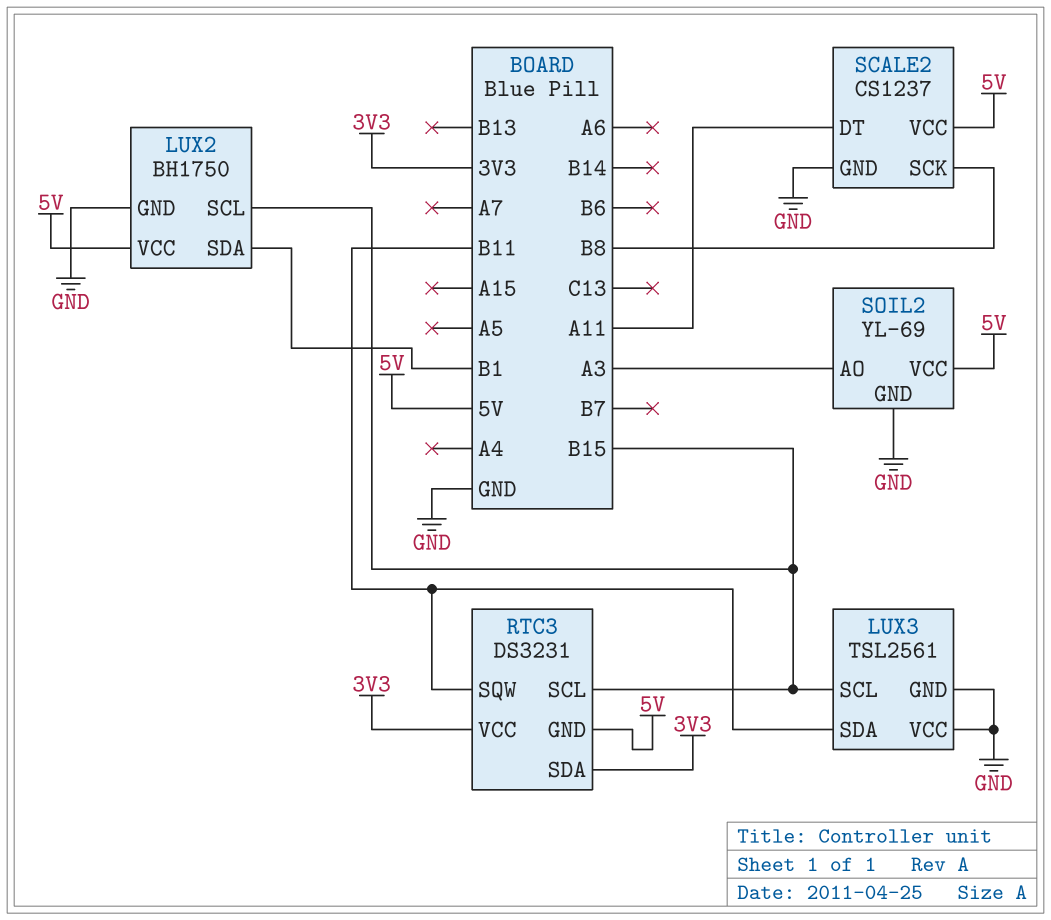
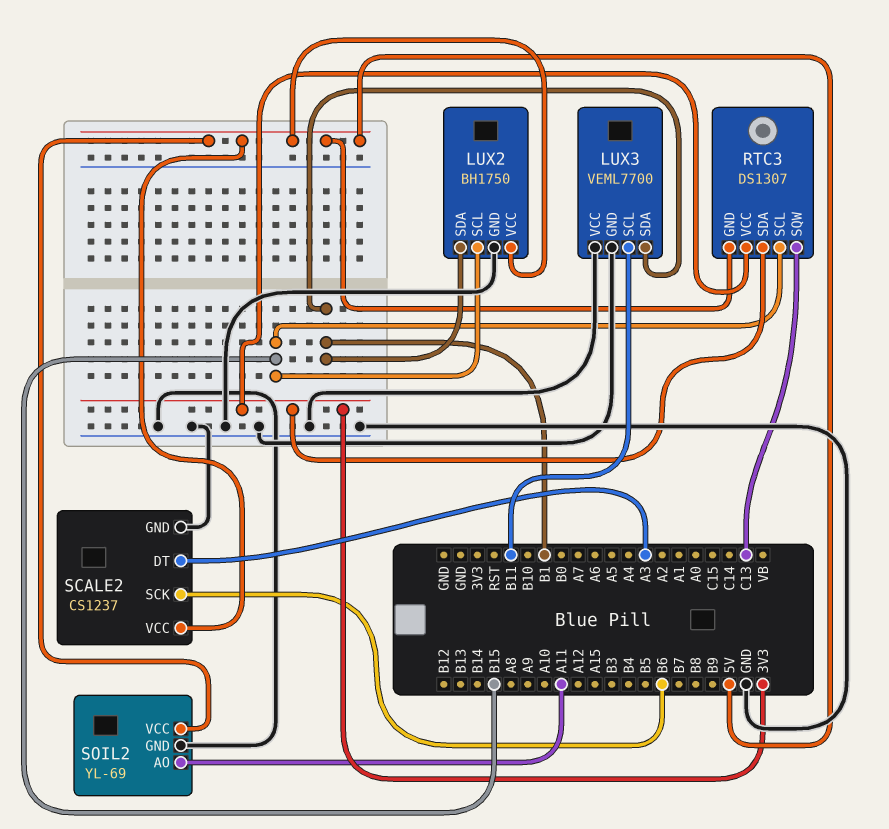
LUX3: TSL2561 -> VEML7700
LUX3 pin SCL: B15 -> B11
LUX3 pin SDA: B11 -> B1
RTC3: DS3231 -> DS1307
RTC3 pin SQW: B11 -> C13
SCALE2 pin DT: A11 -> A3
SCALE2 pin SCK: B8 -> B6
SOIL2 pin AO: A3 -> A11

